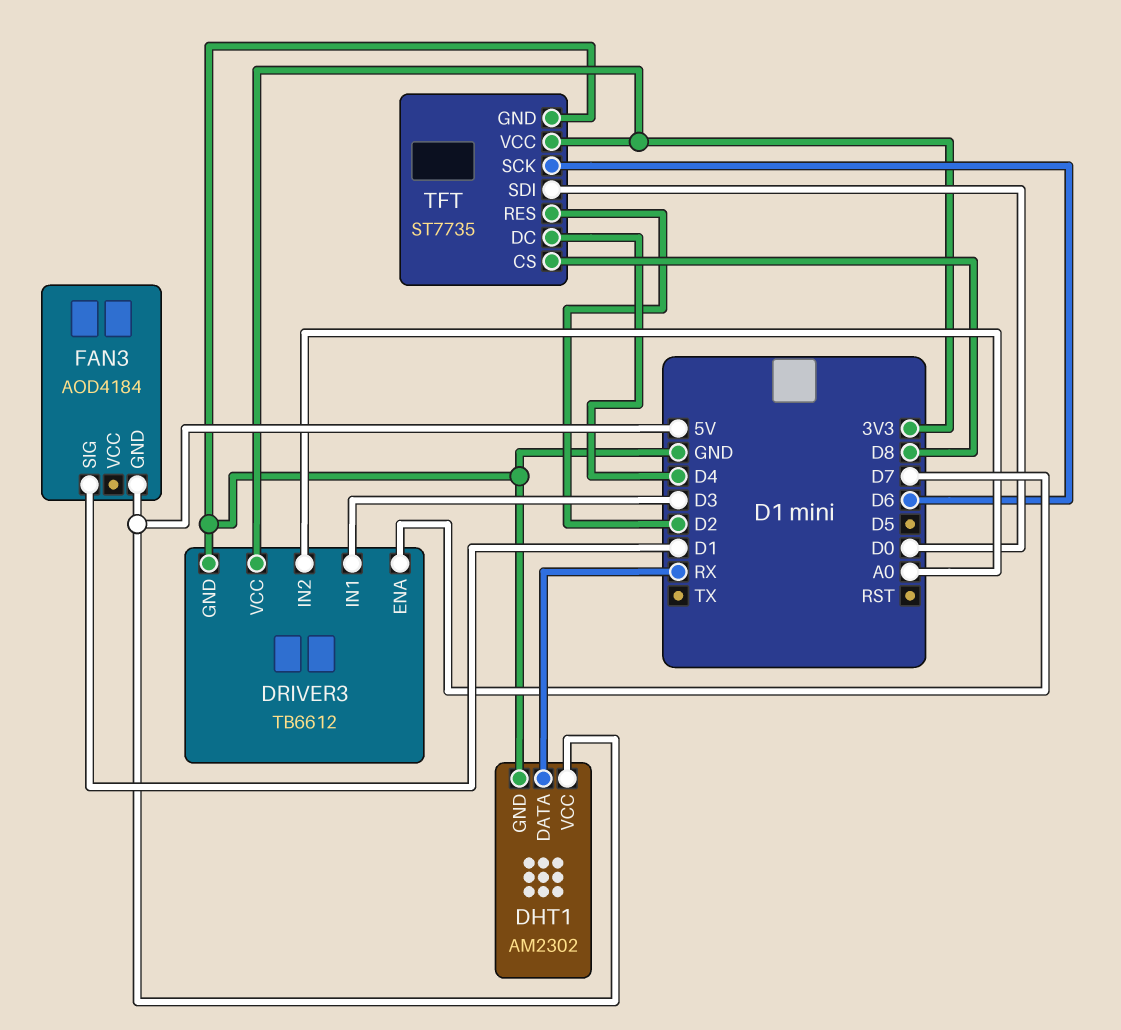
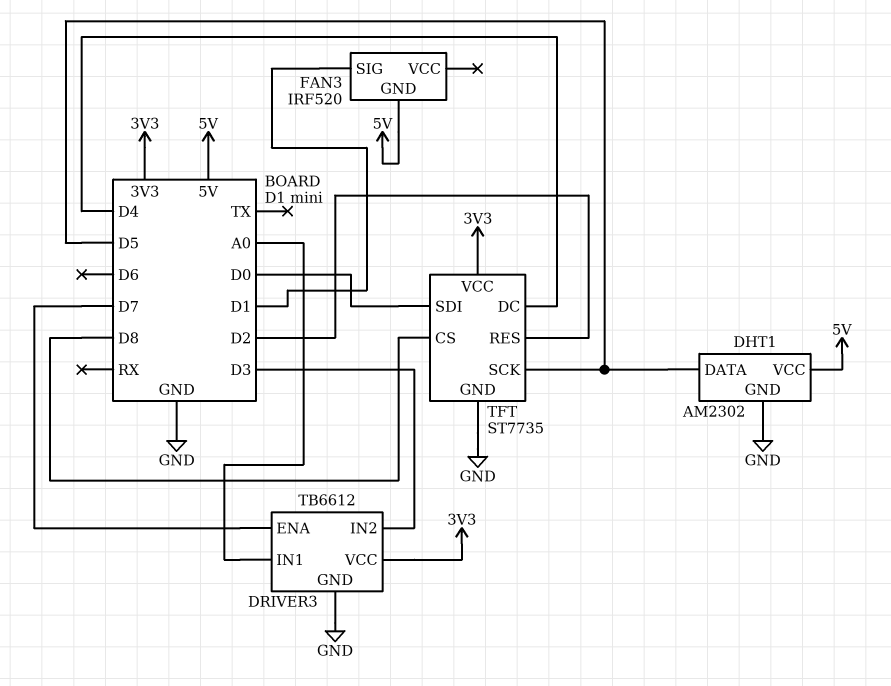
DHT1 pin DATA: RX -> D5
DRIVER3 pin IN1: D3 -> A0
DRIVER3 pin IN2: A0 -> D3
FAN3: AOD4184 -> IRF520
TFT pin SCK: D6 -> D5

